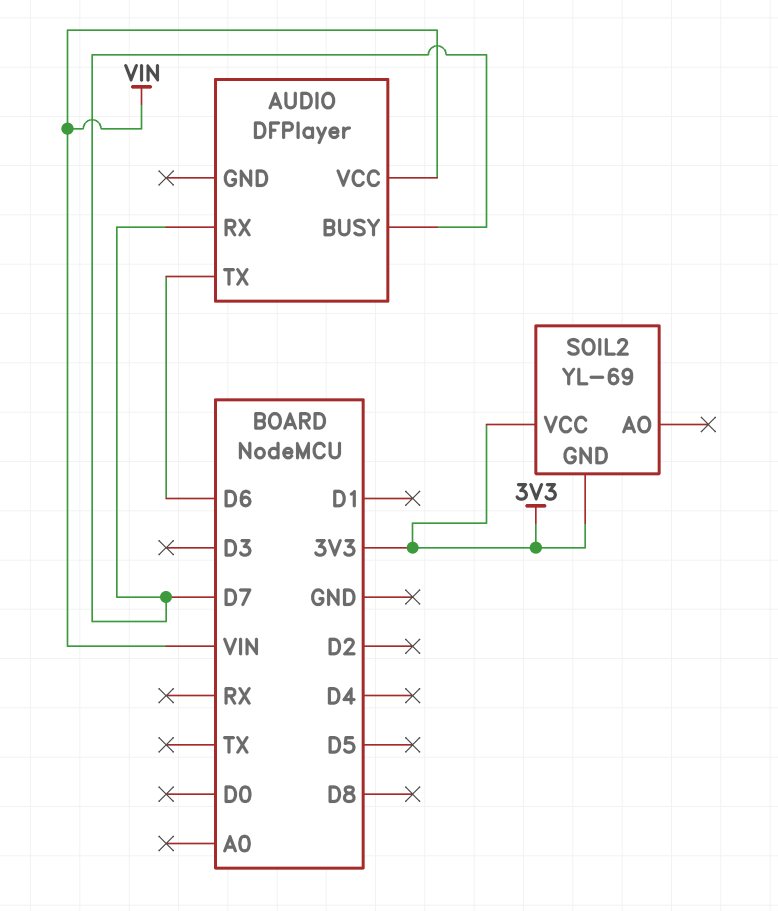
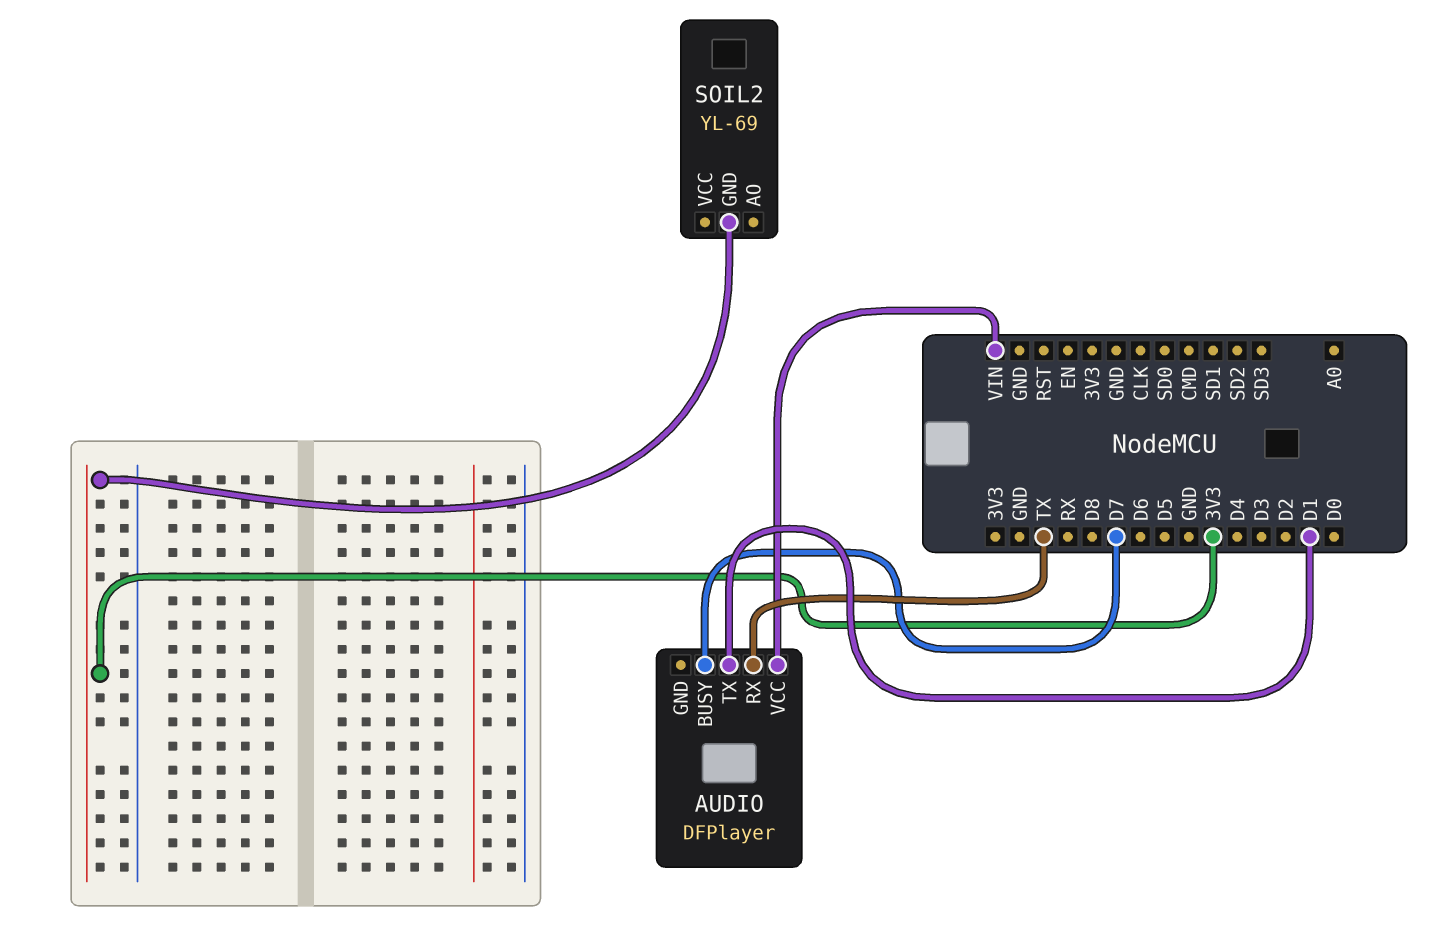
AUDIO pin RX: D7 -> TX
AUDIO pin TX: D6 -> D1
SOIL2 pin VCC: 3V3 -> none

